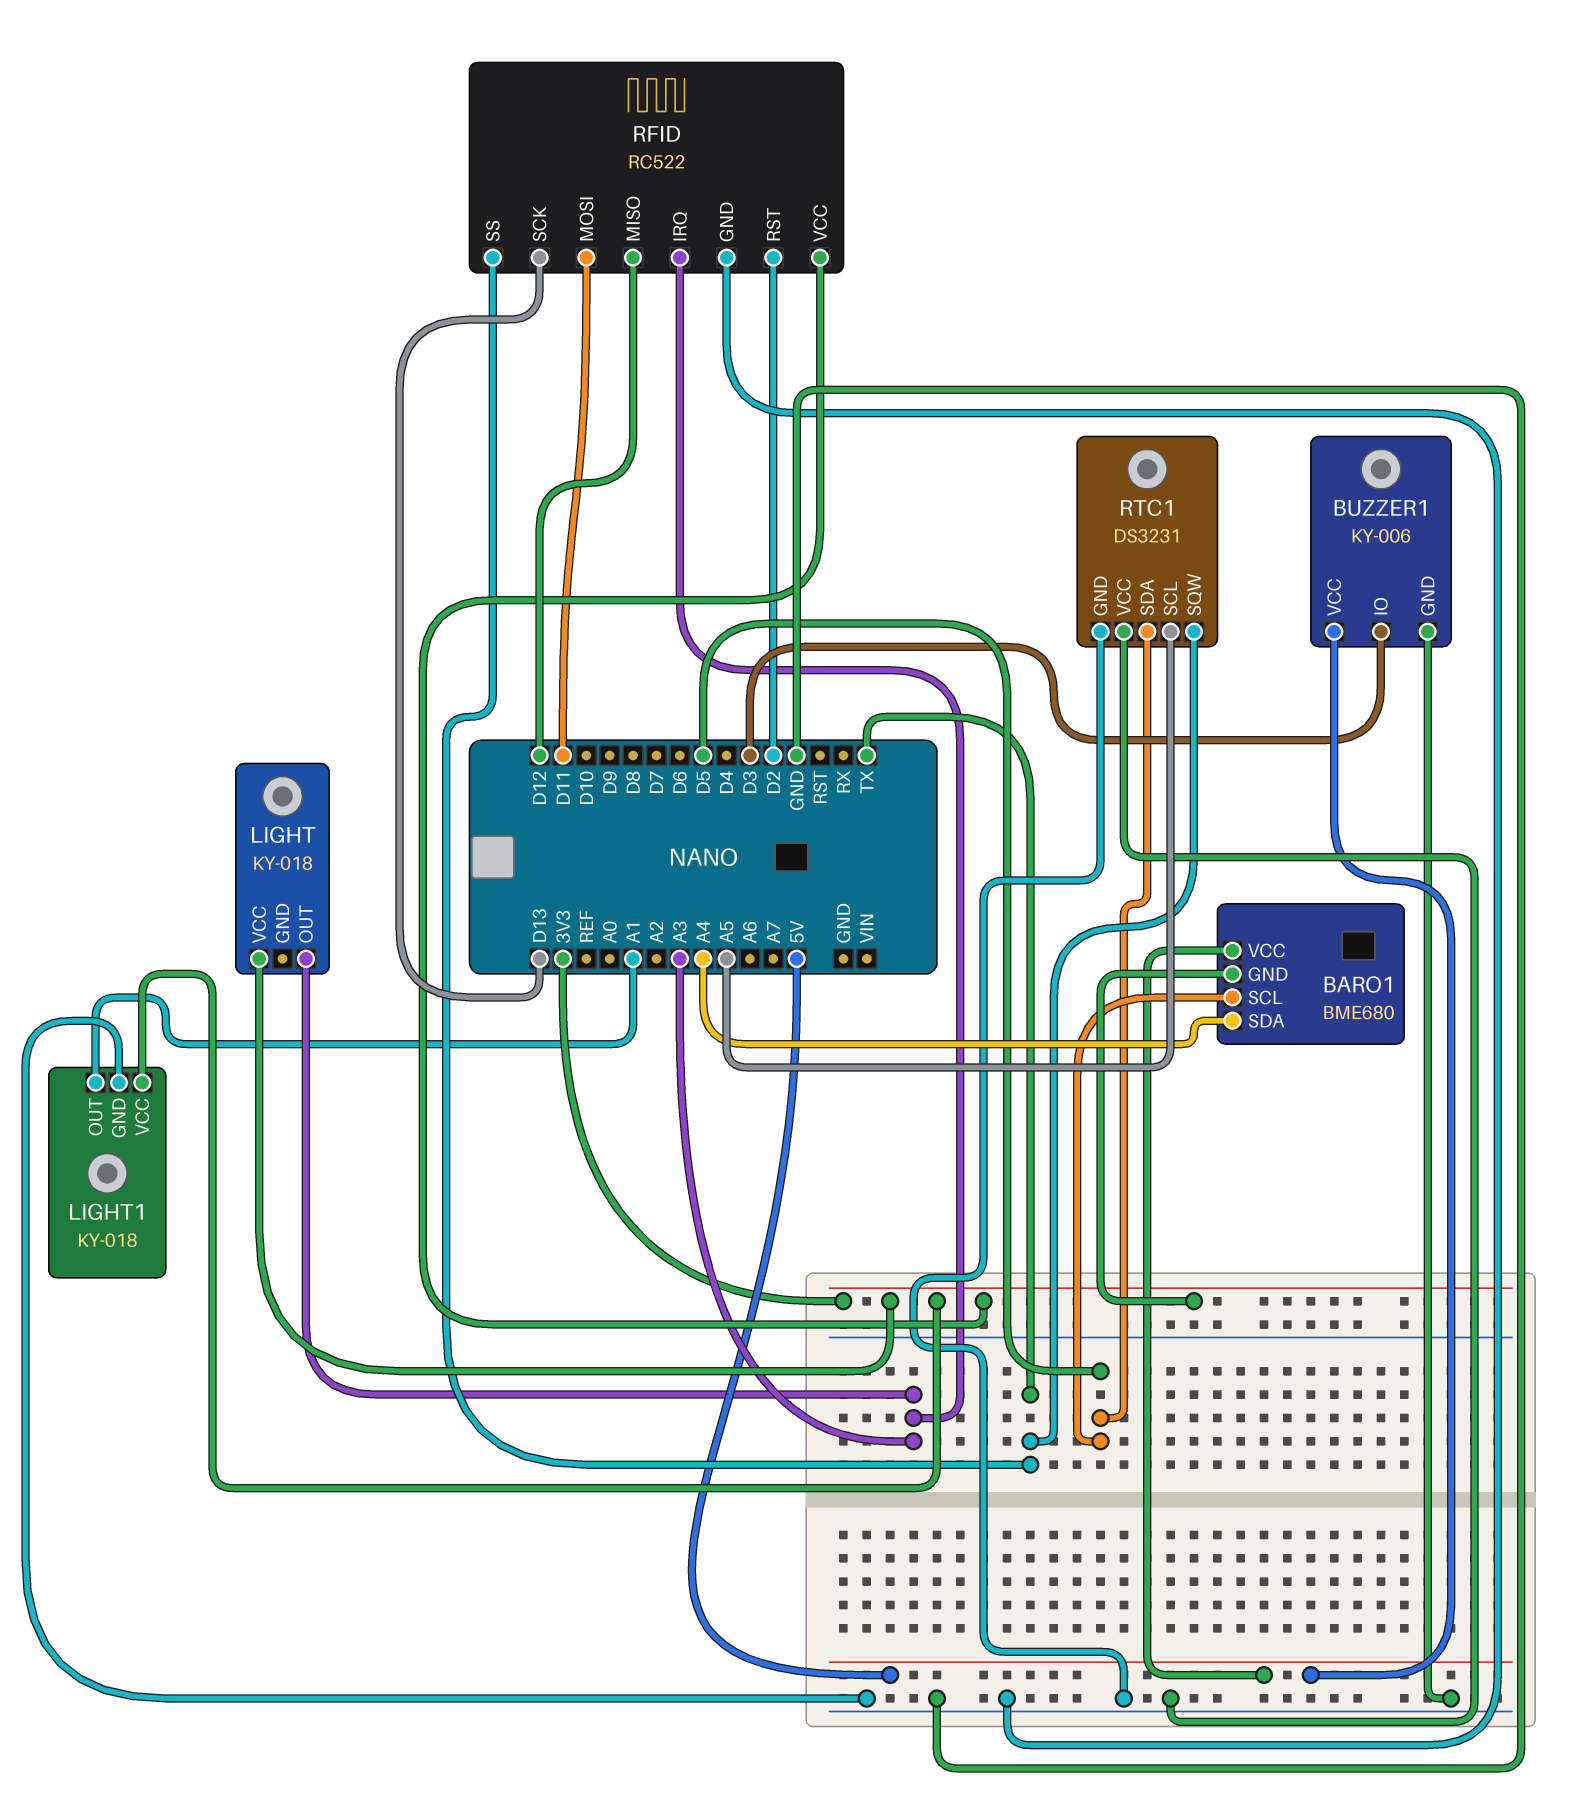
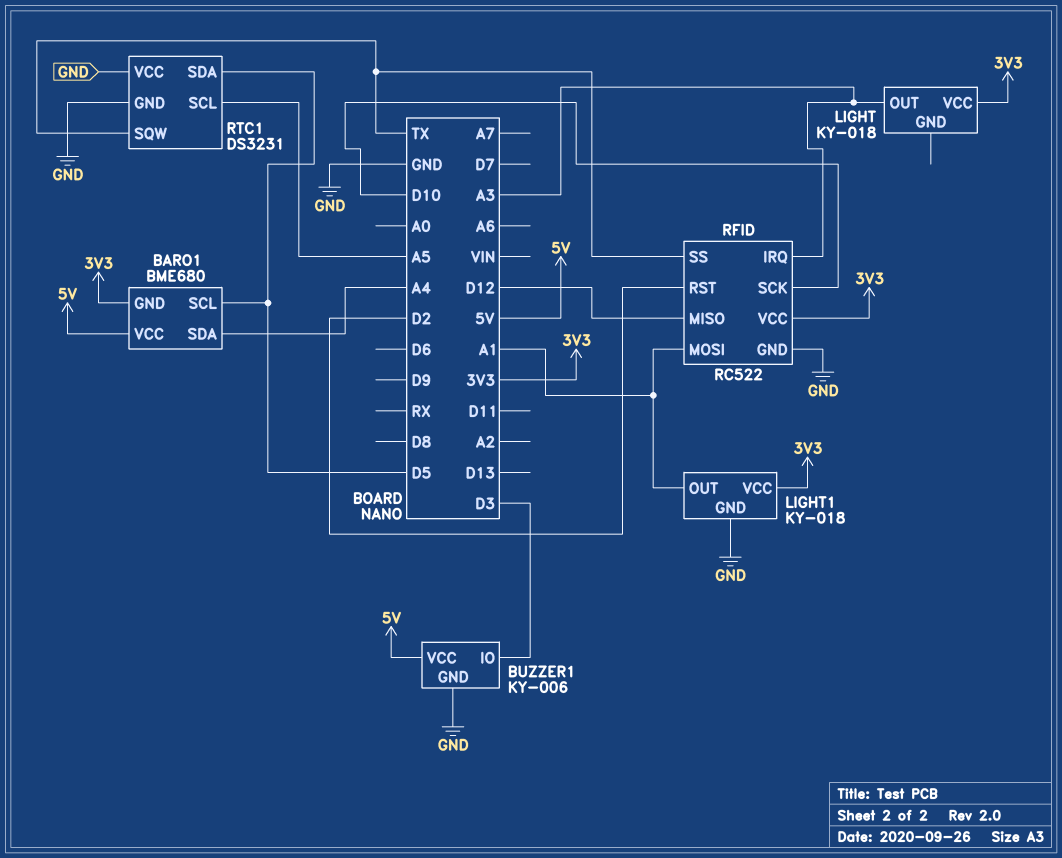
RFID pin MOSI: D11 -> A1
RFID pin SCK: D13 -> D10

